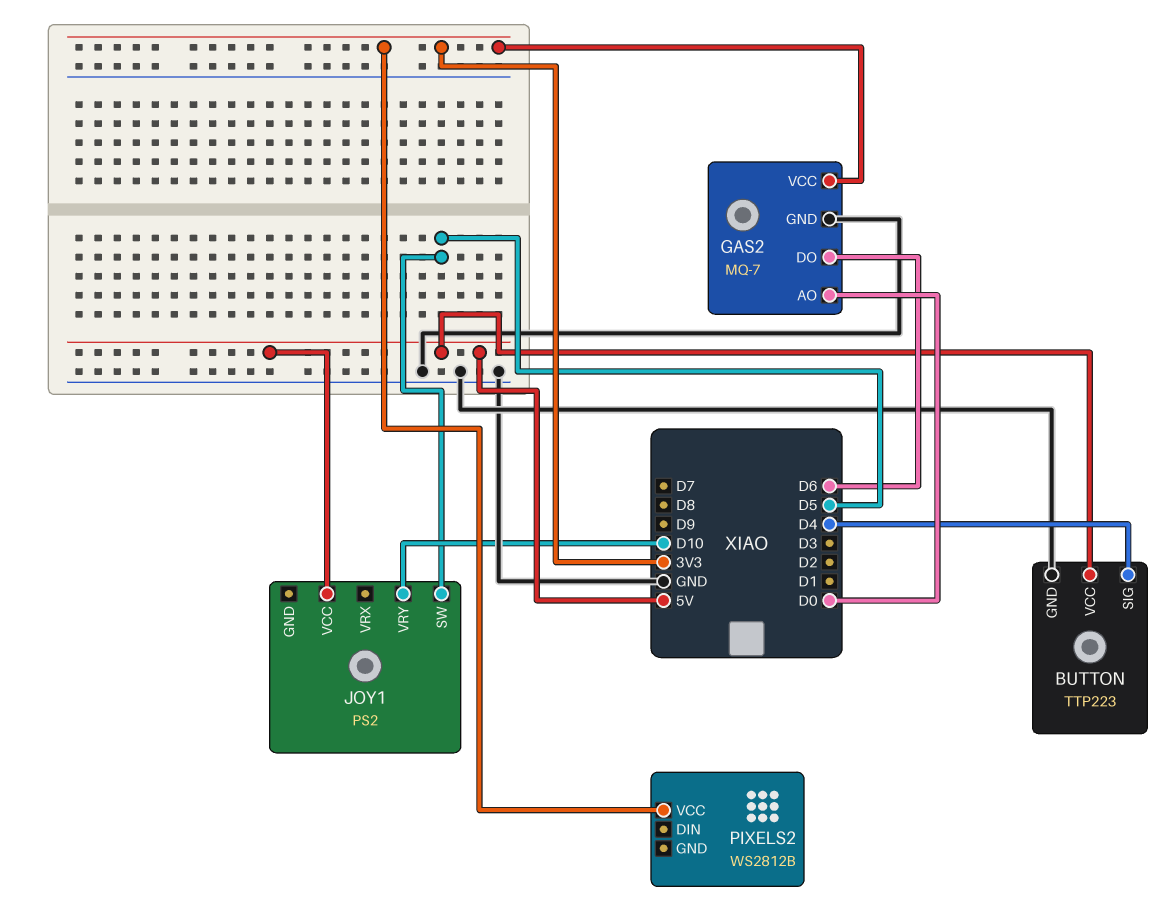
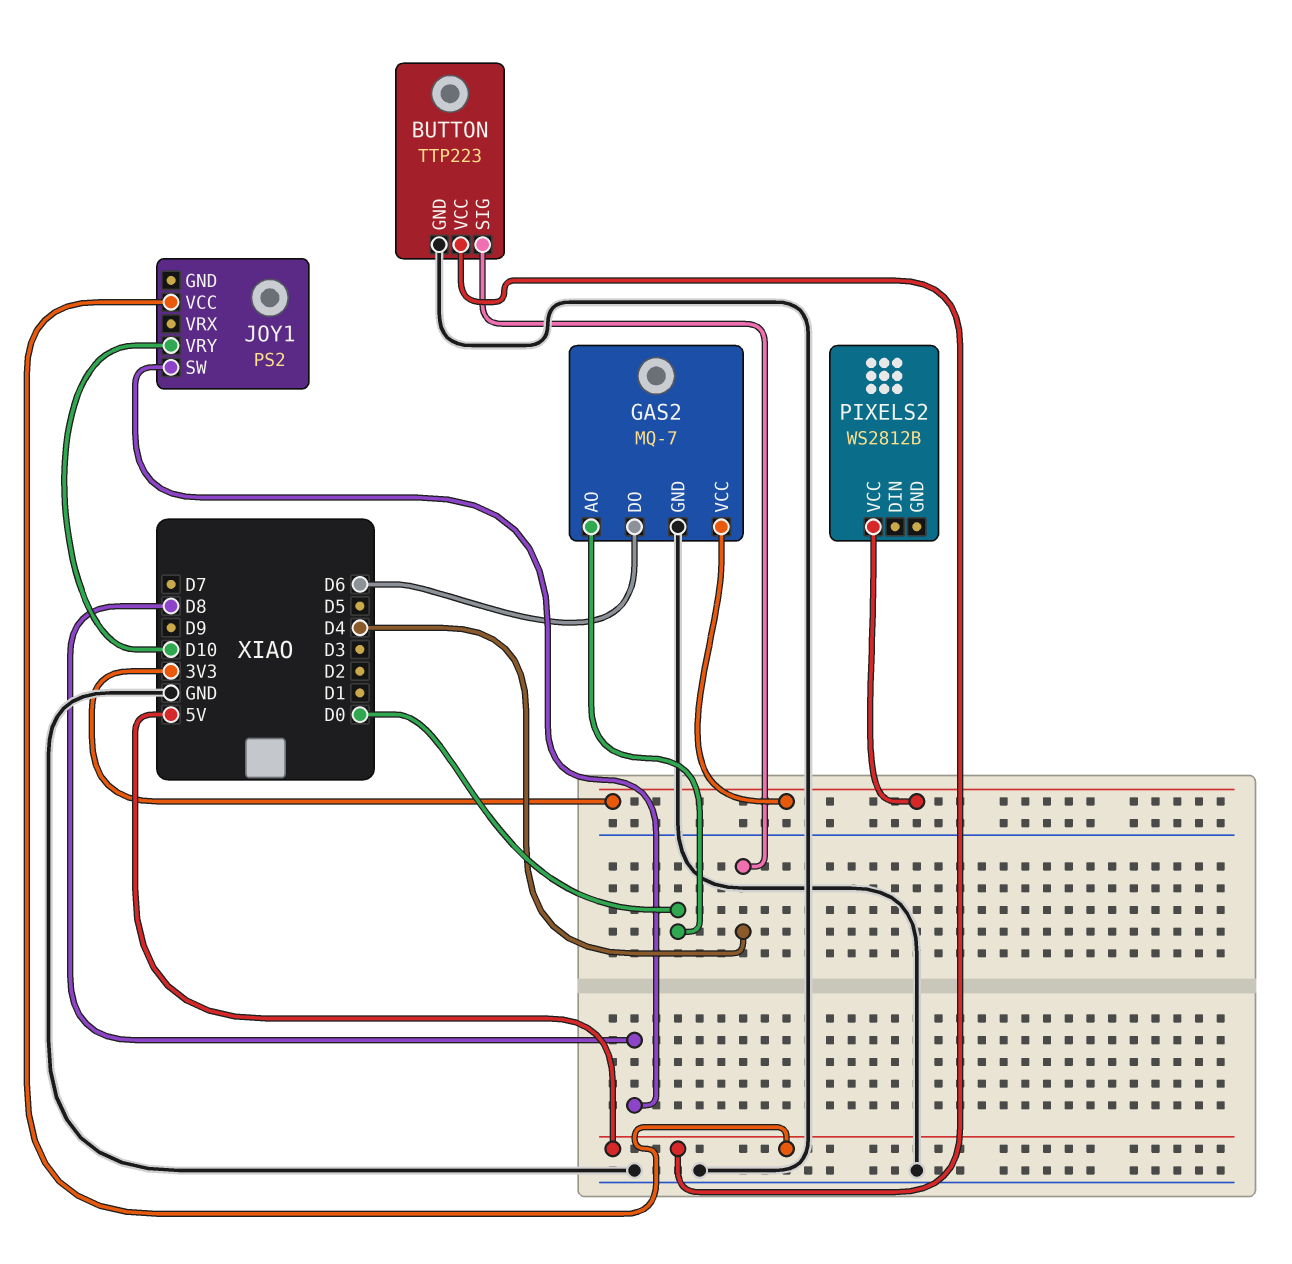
JOY1 pin SW: D5 -> D8

